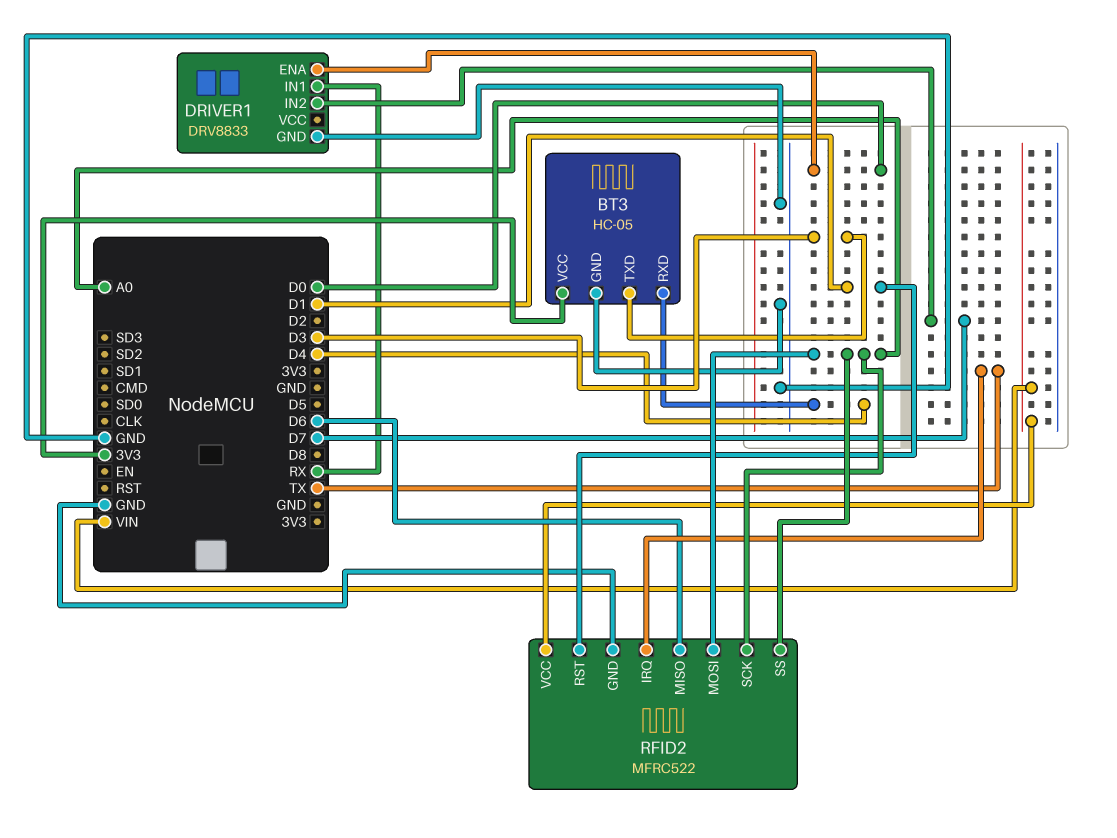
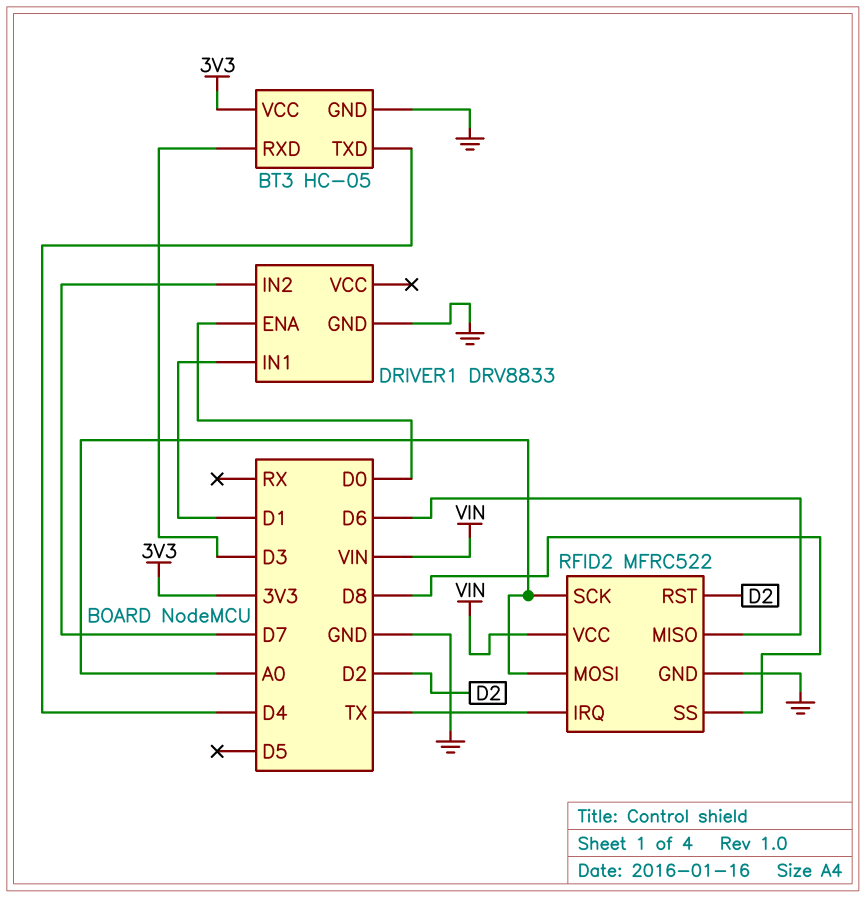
BT3 pin RXD: D4 -> D3
BT3 pin TXD: D3 -> D4
DRIVER1 pin IN1: RX -> D1
RFID2 pin RST: D1 -> D2
RFID2 pin SS: A0 -> D8

